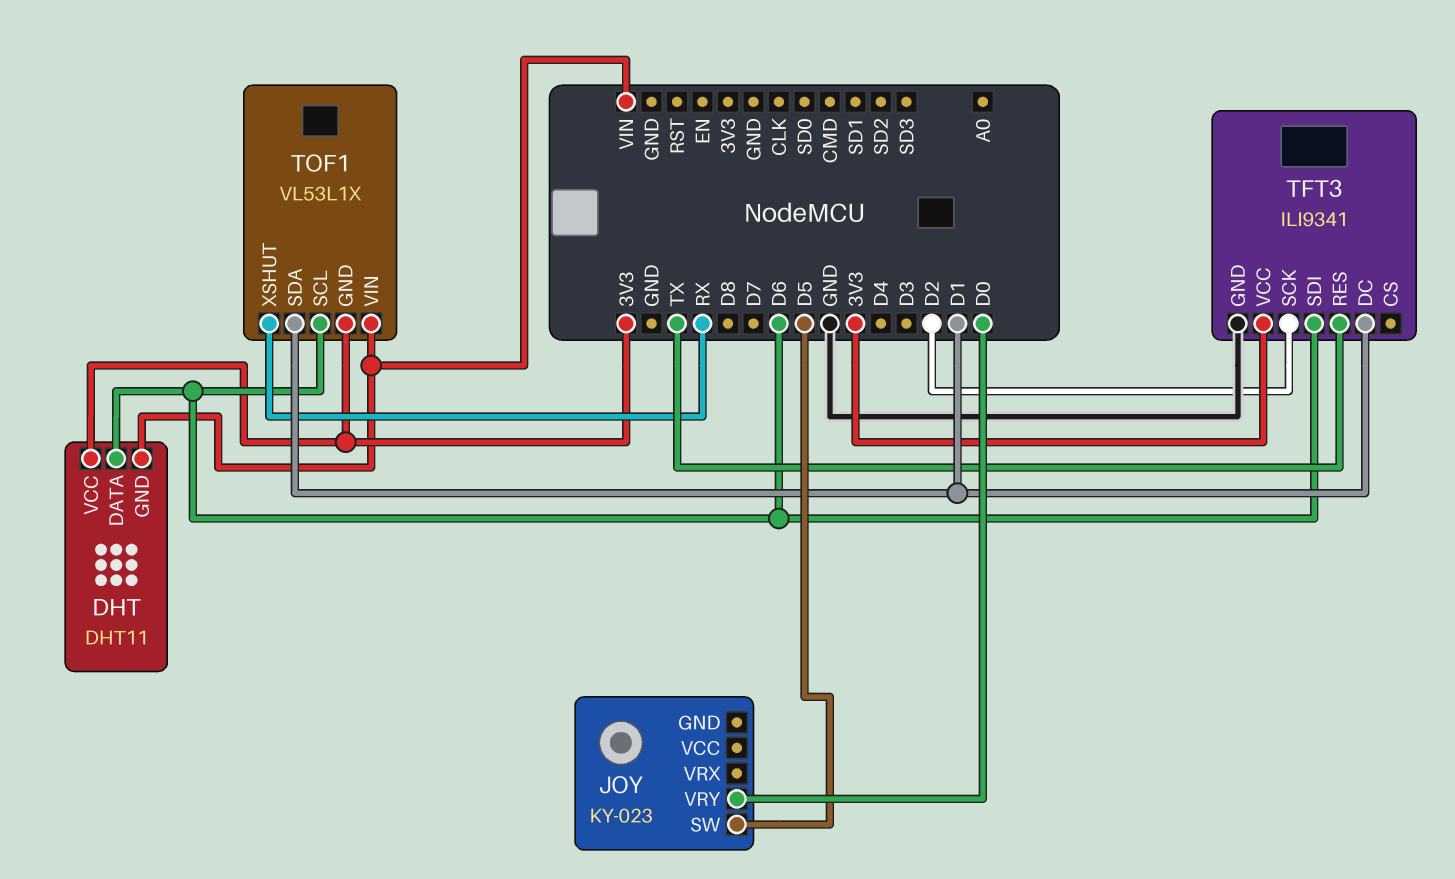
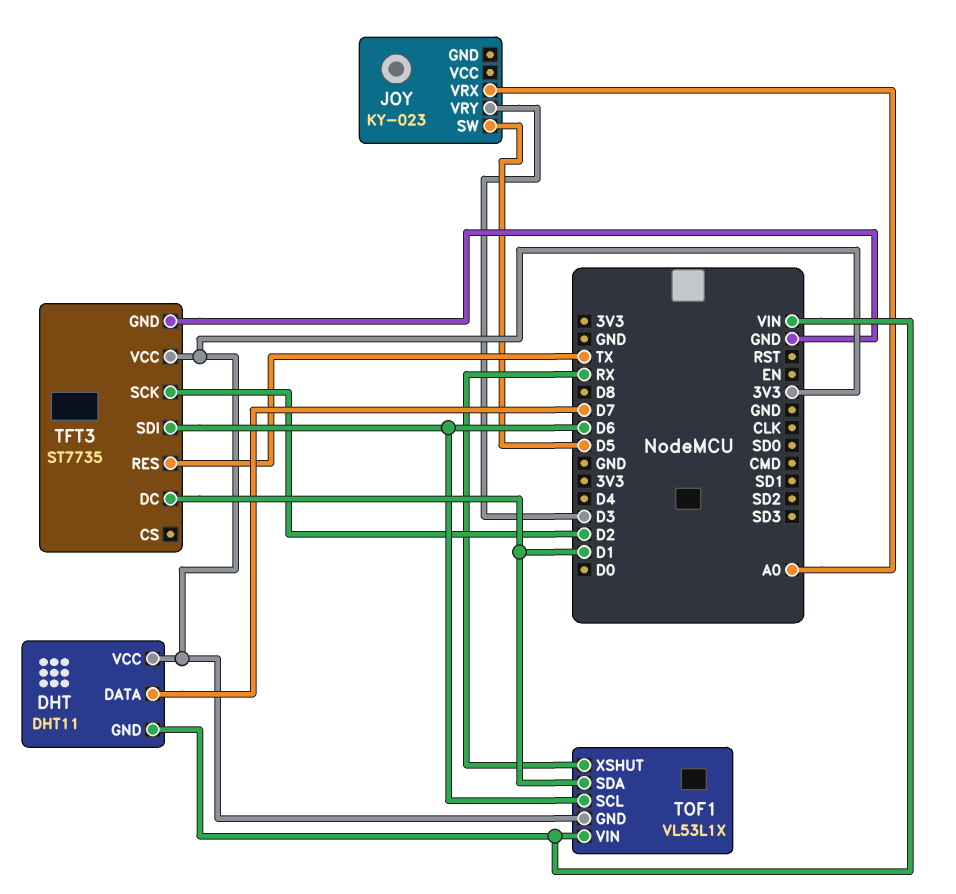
DHT pin DATA: D6 -> D7
JOY pin VRX: none -> A0
JOY pin VRY: D0 -> D3
TFT3: ILI9341 -> ST7735

